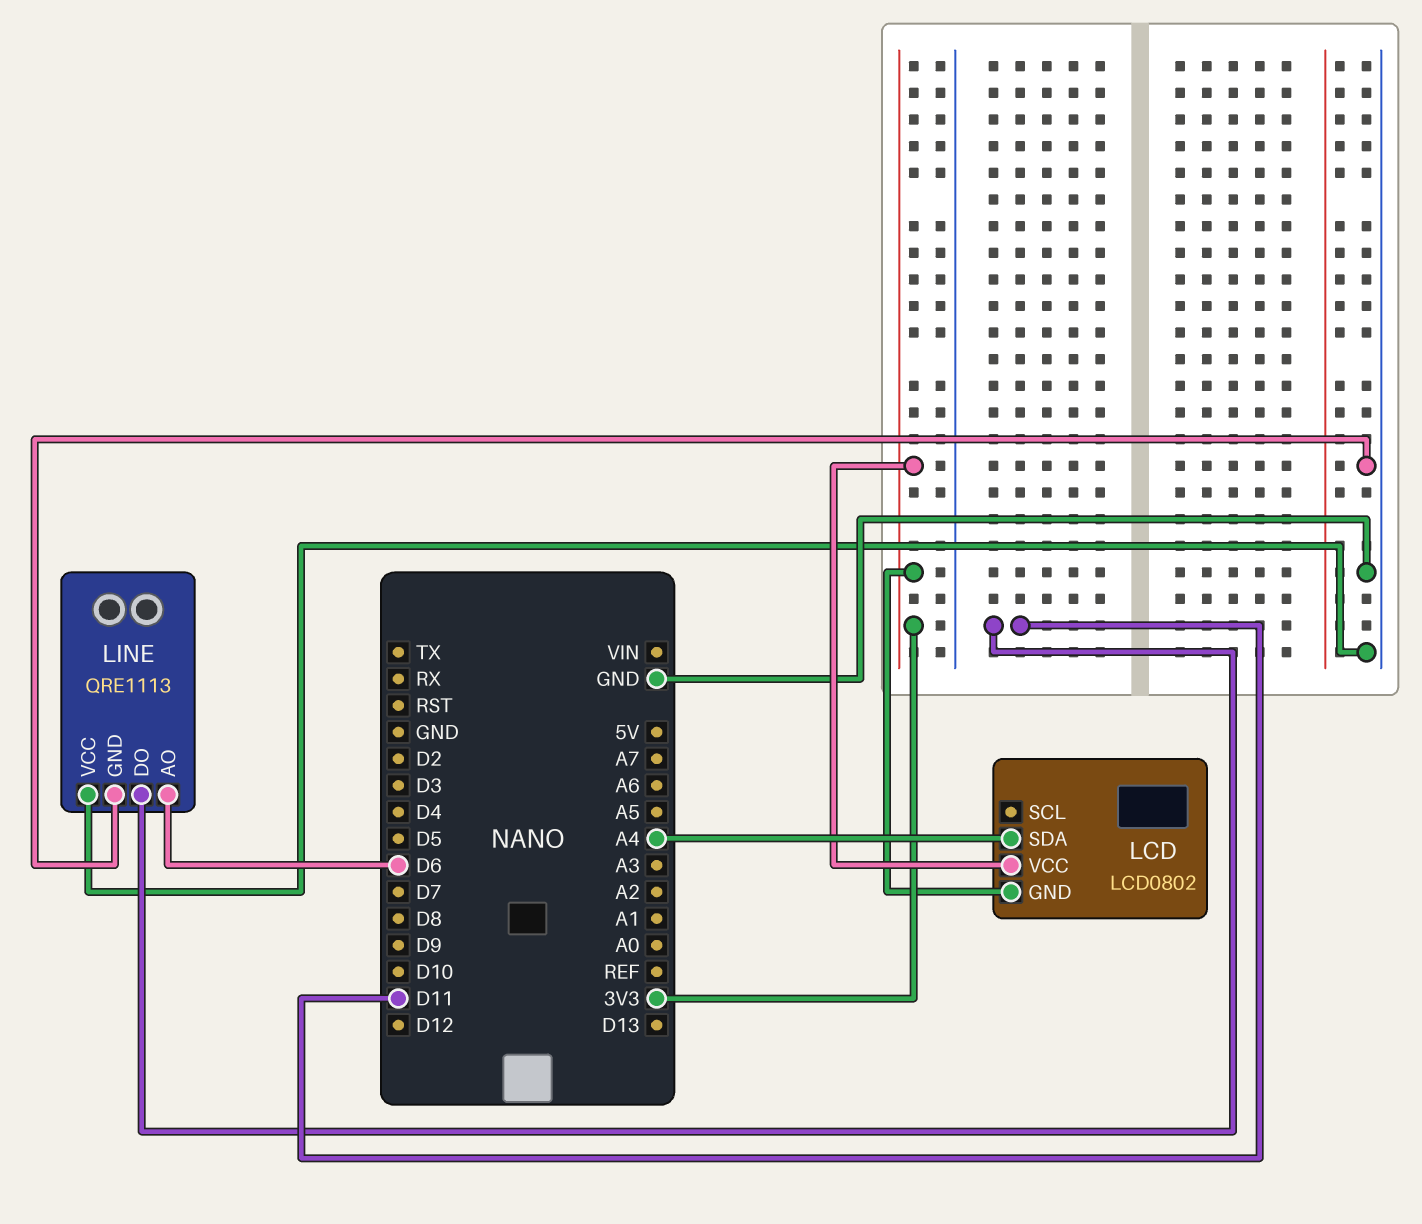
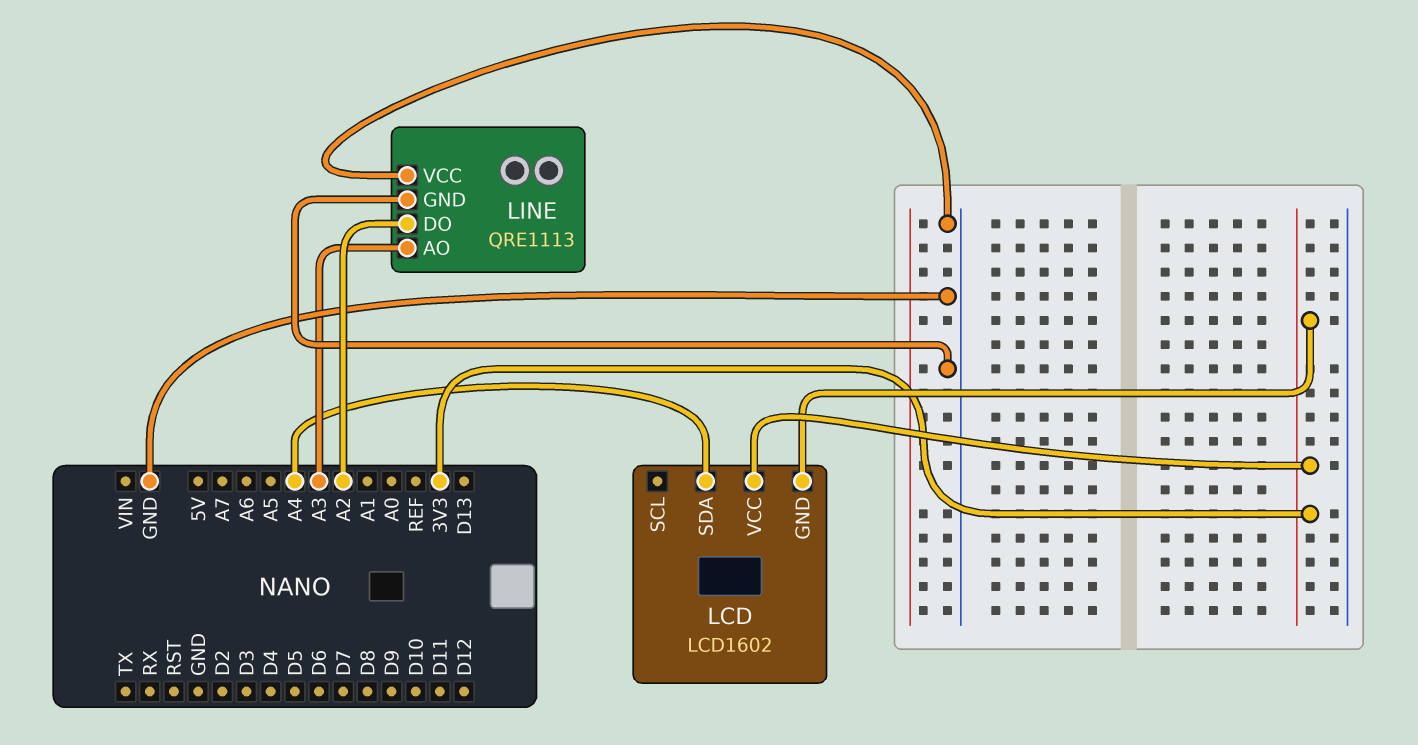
LCD: LCD0802 -> LCD1602
LINE pin AO: D6 -> A3
LINE pin DO: D11 -> A2

